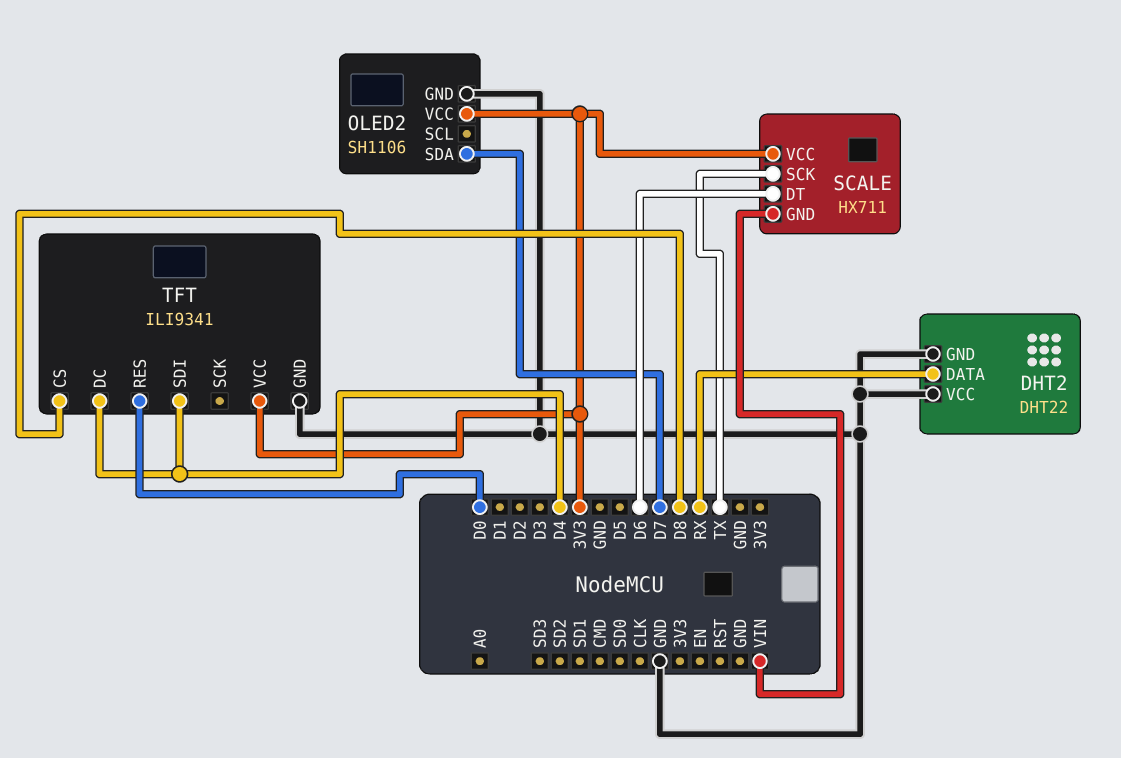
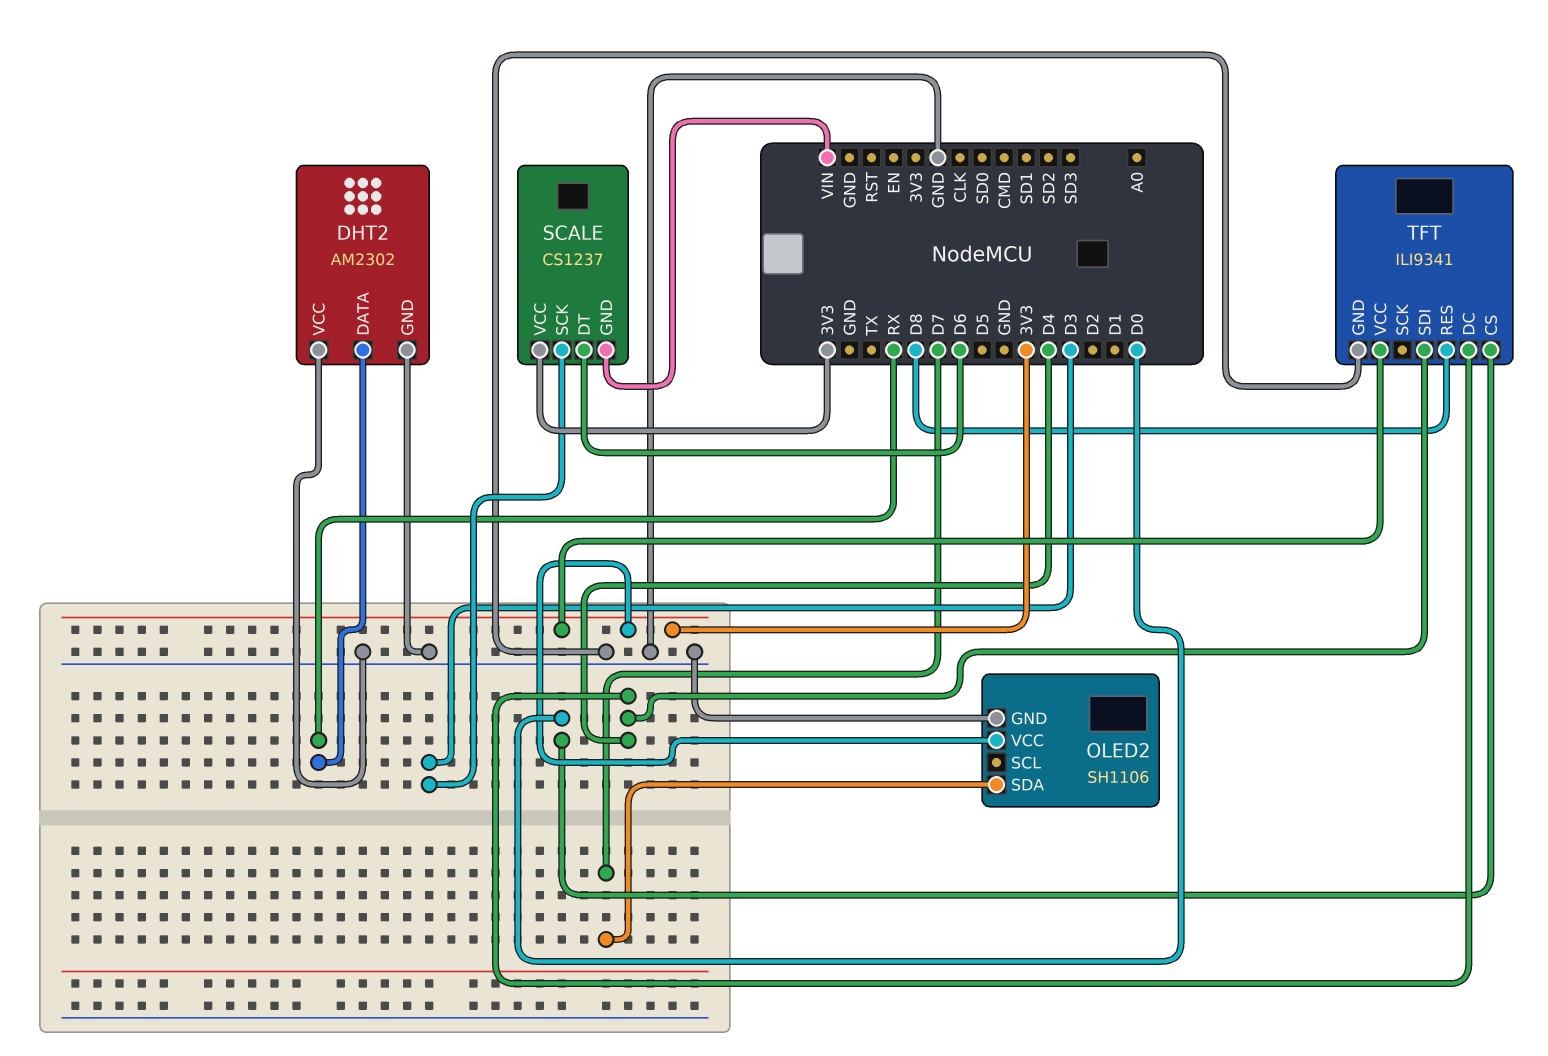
DHT2: DHT22 -> AM2302
SCALE: HX711 -> CS1237
SCALE pin SCK: TX -> D3
TFT pin CS: D8 -> D0
TFT pin RES: D0 -> D8

